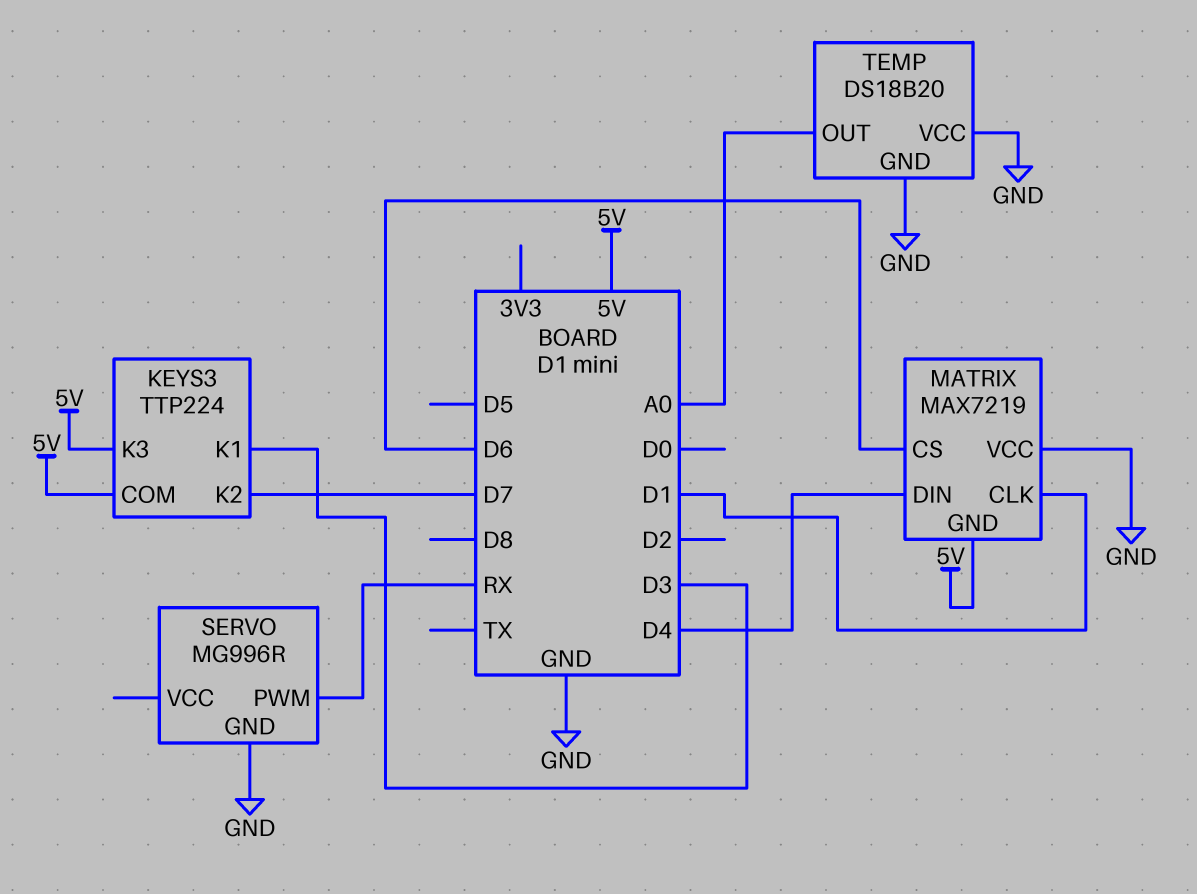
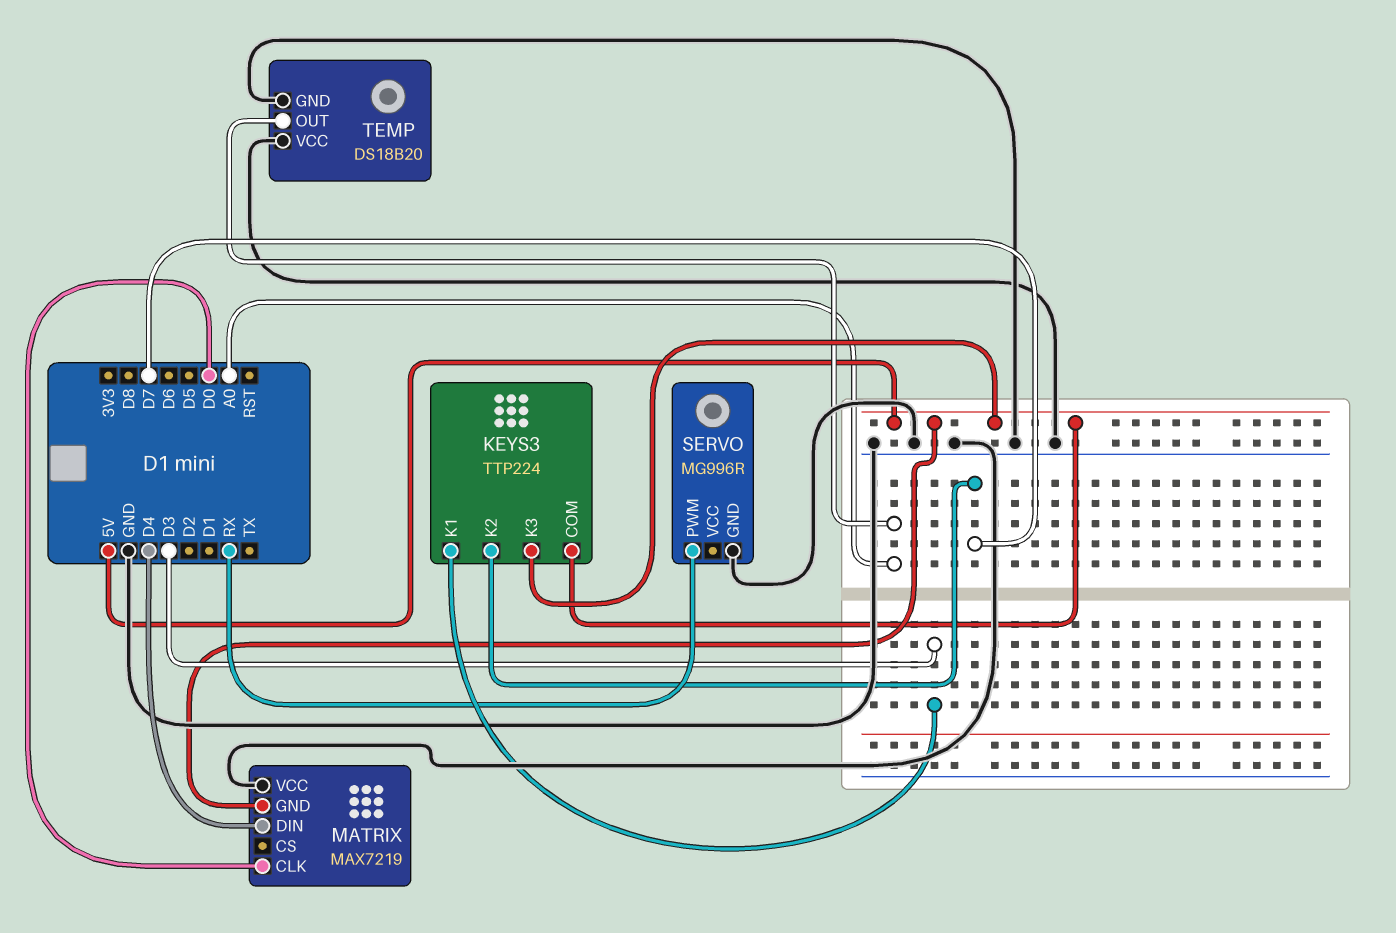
MATRIX pin CLK: D1 -> D0
MATRIX pin CS: D6 -> none

